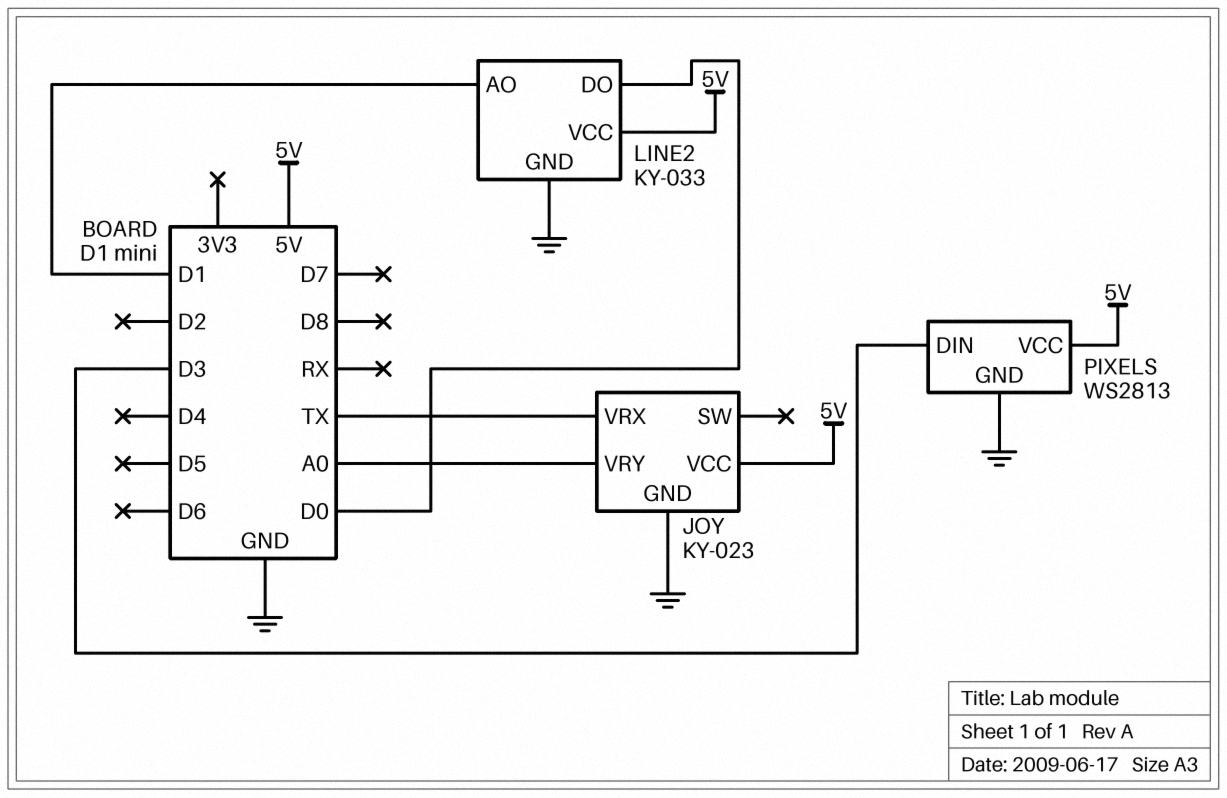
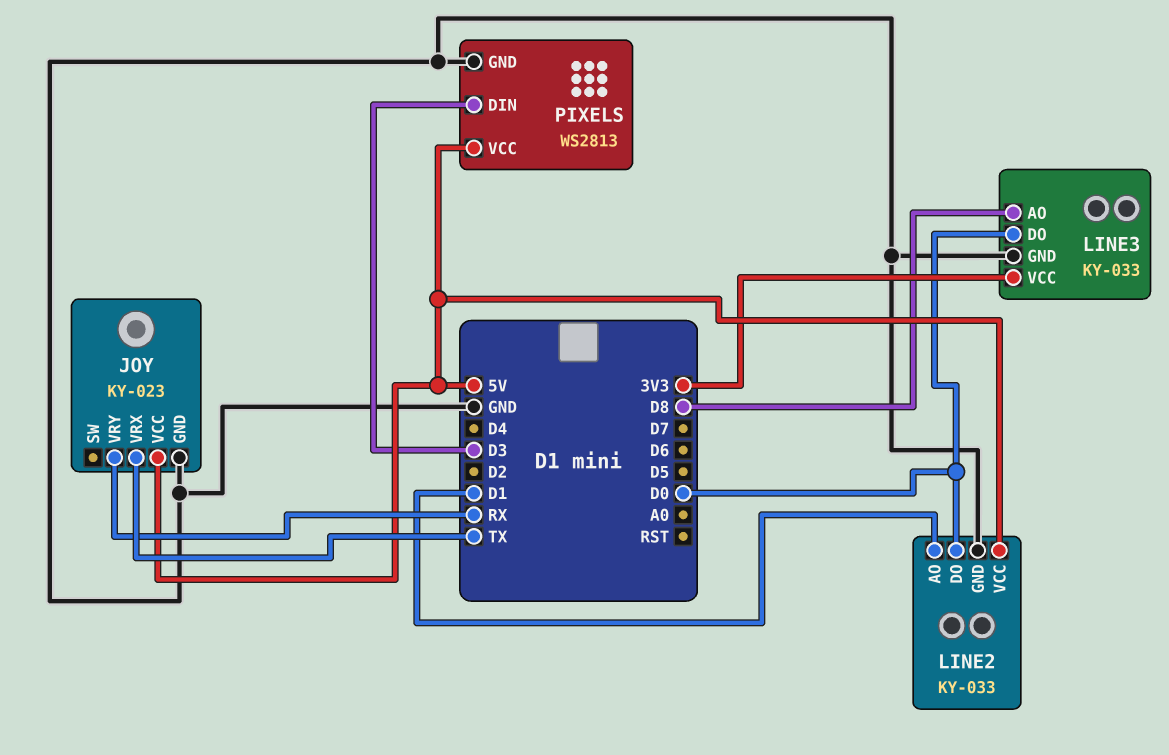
JOY pin VRY: A0 -> RX
LINE3: none -> KY-033
LINE3 pin AO: none -> D8
LINE3 pin DO: none -> D0
LINE3 pin GND: none -> GND
LINE3 pin VCC: none -> 3V3

